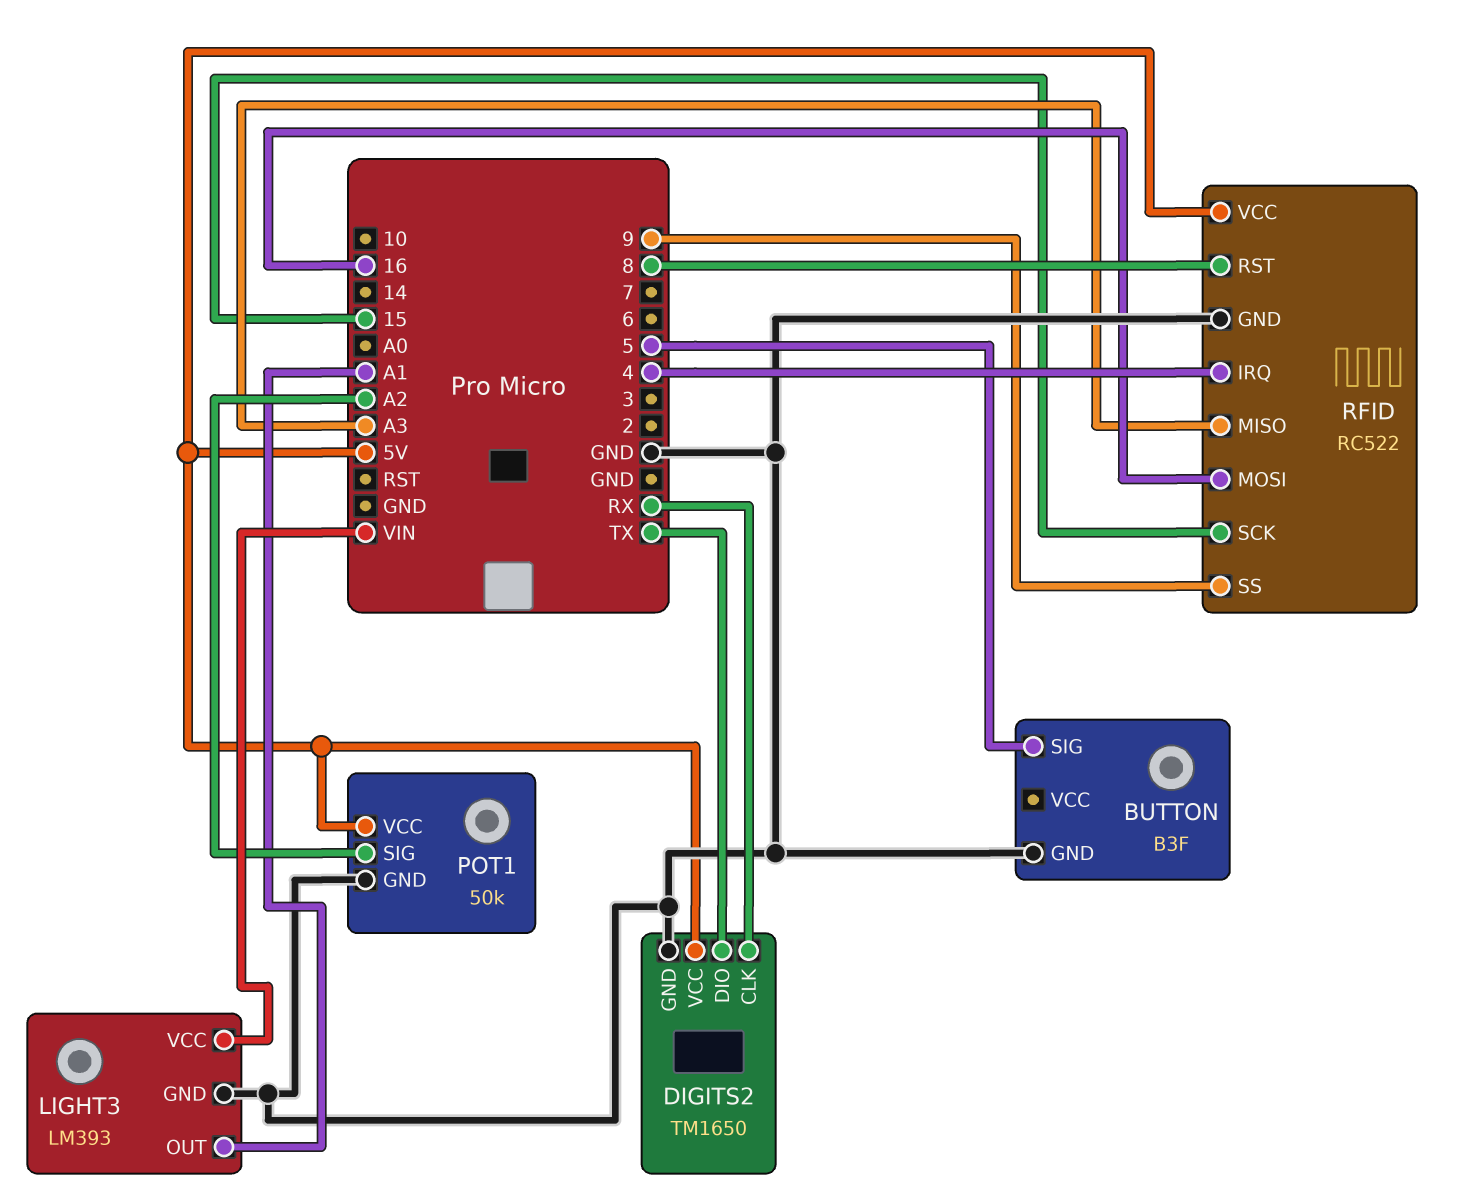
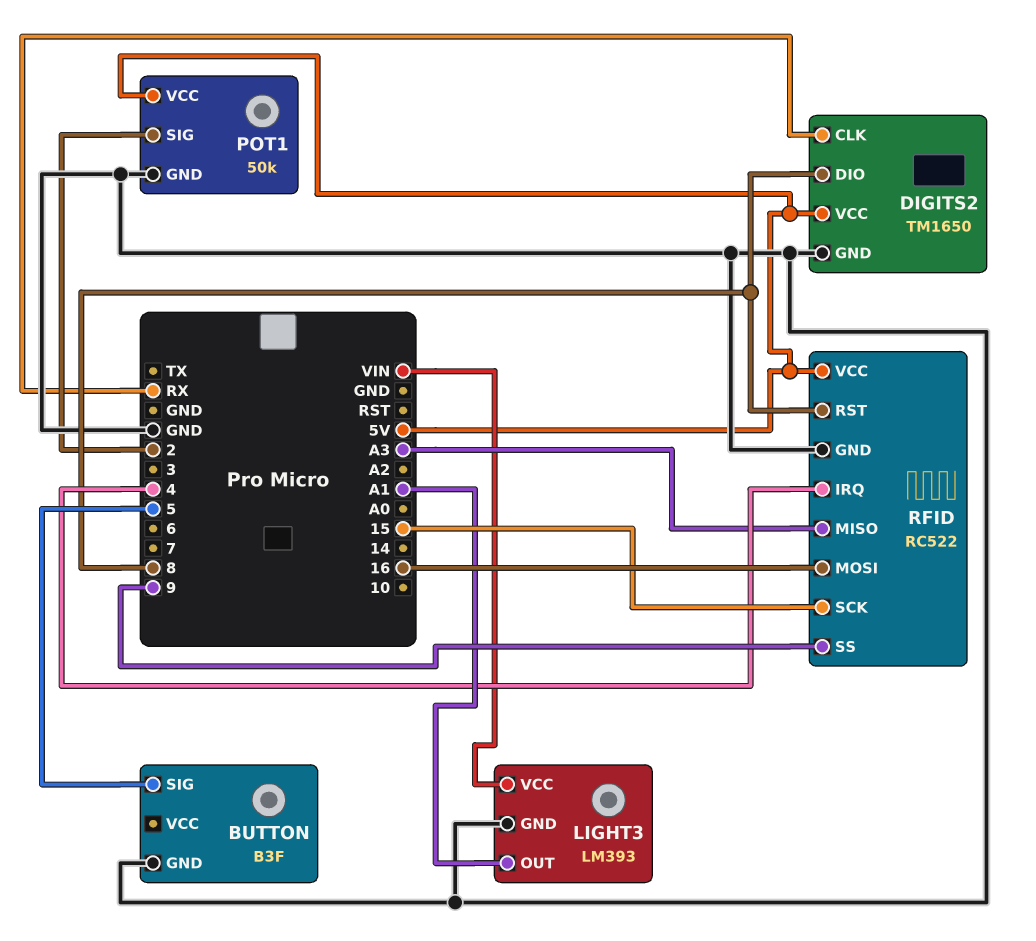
DIGITS2 pin DIO: TX -> 8
POT1 pin SIG: A2 -> 2

